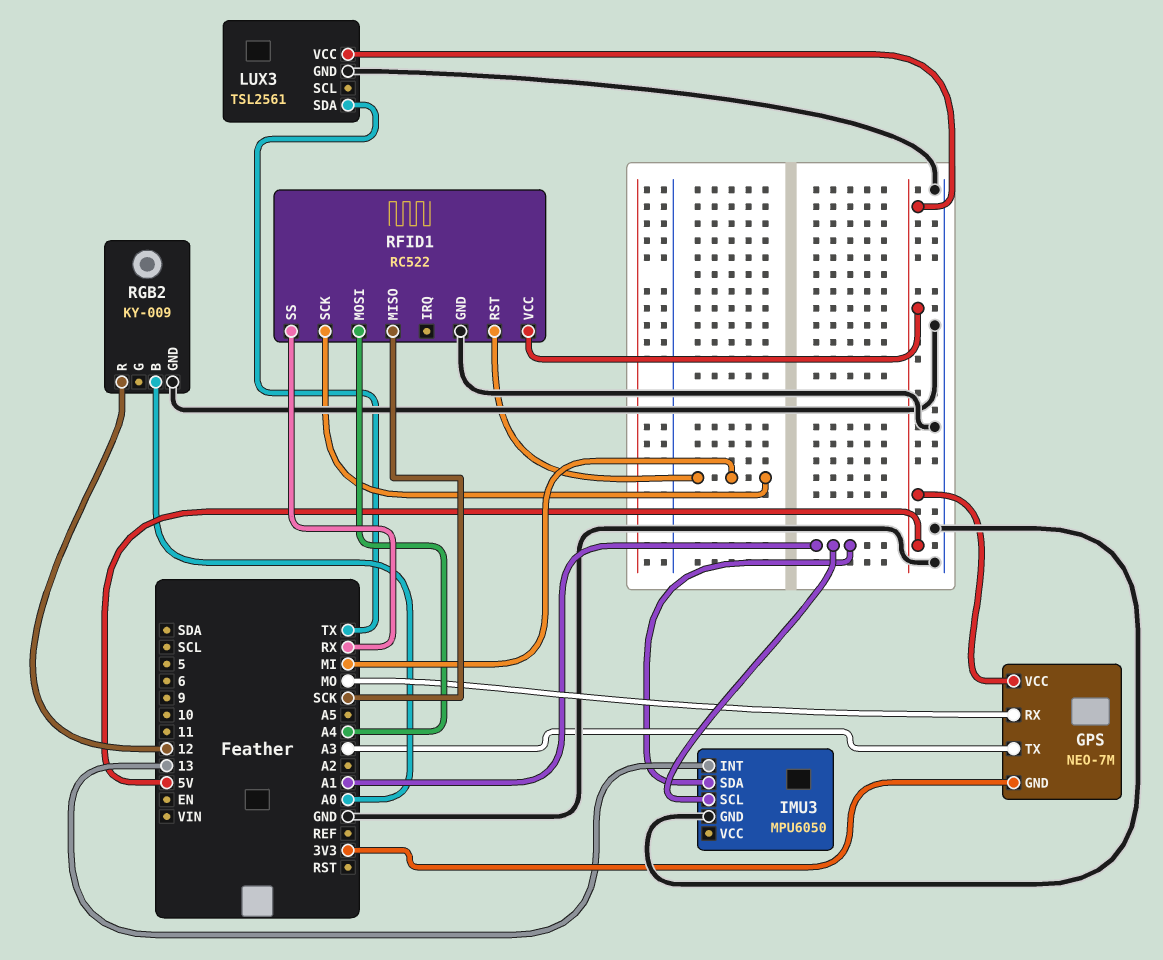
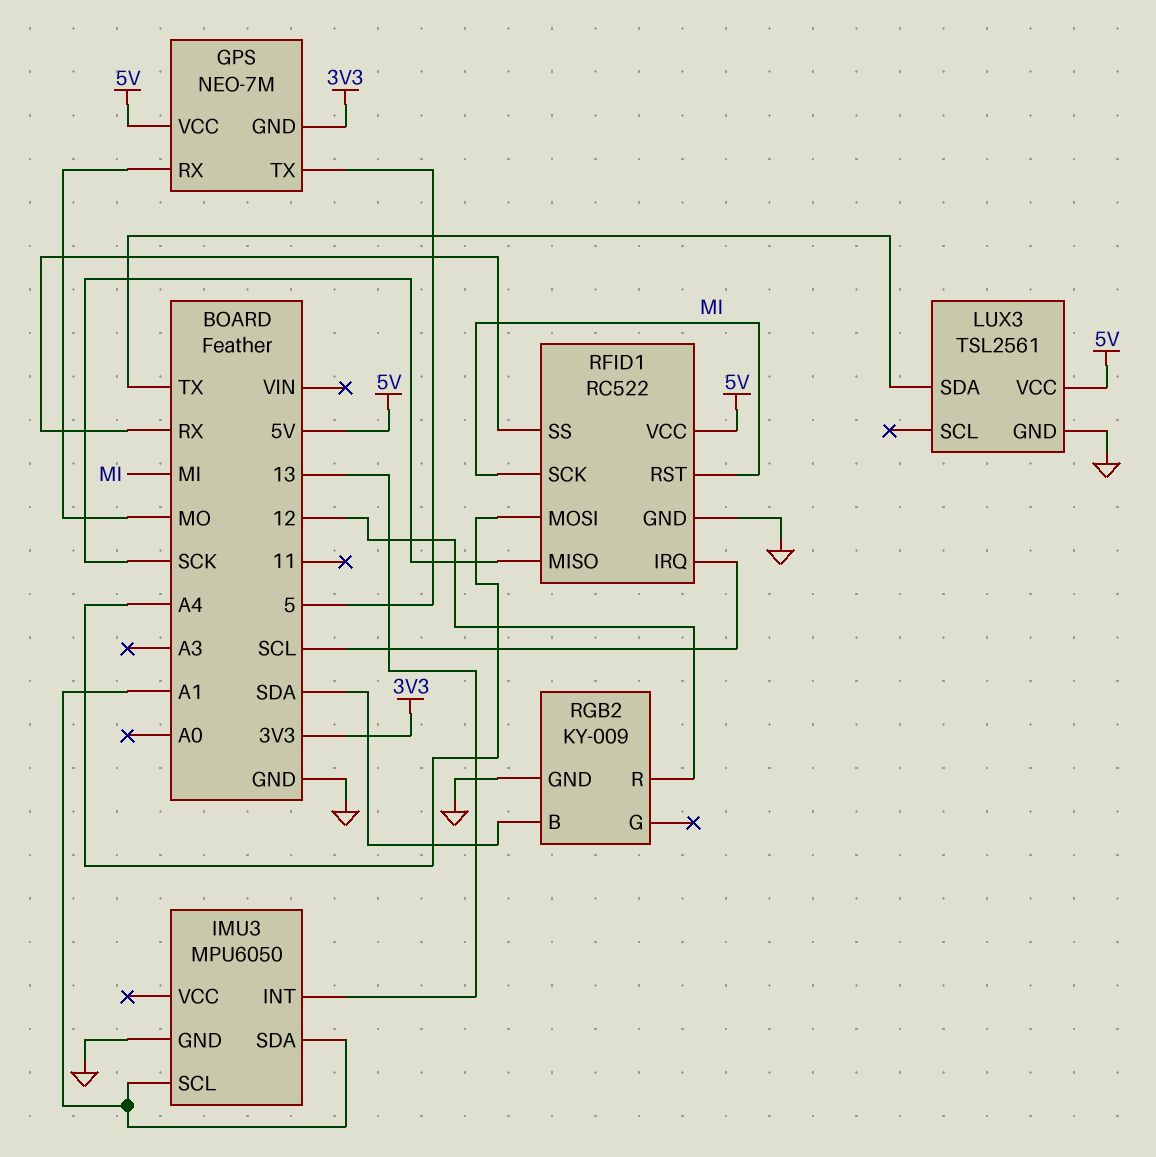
GPS pin TX: A3 -> 5
RFID1 pin IRQ: none -> SCL
RGB2 pin B: A0 -> SDA

